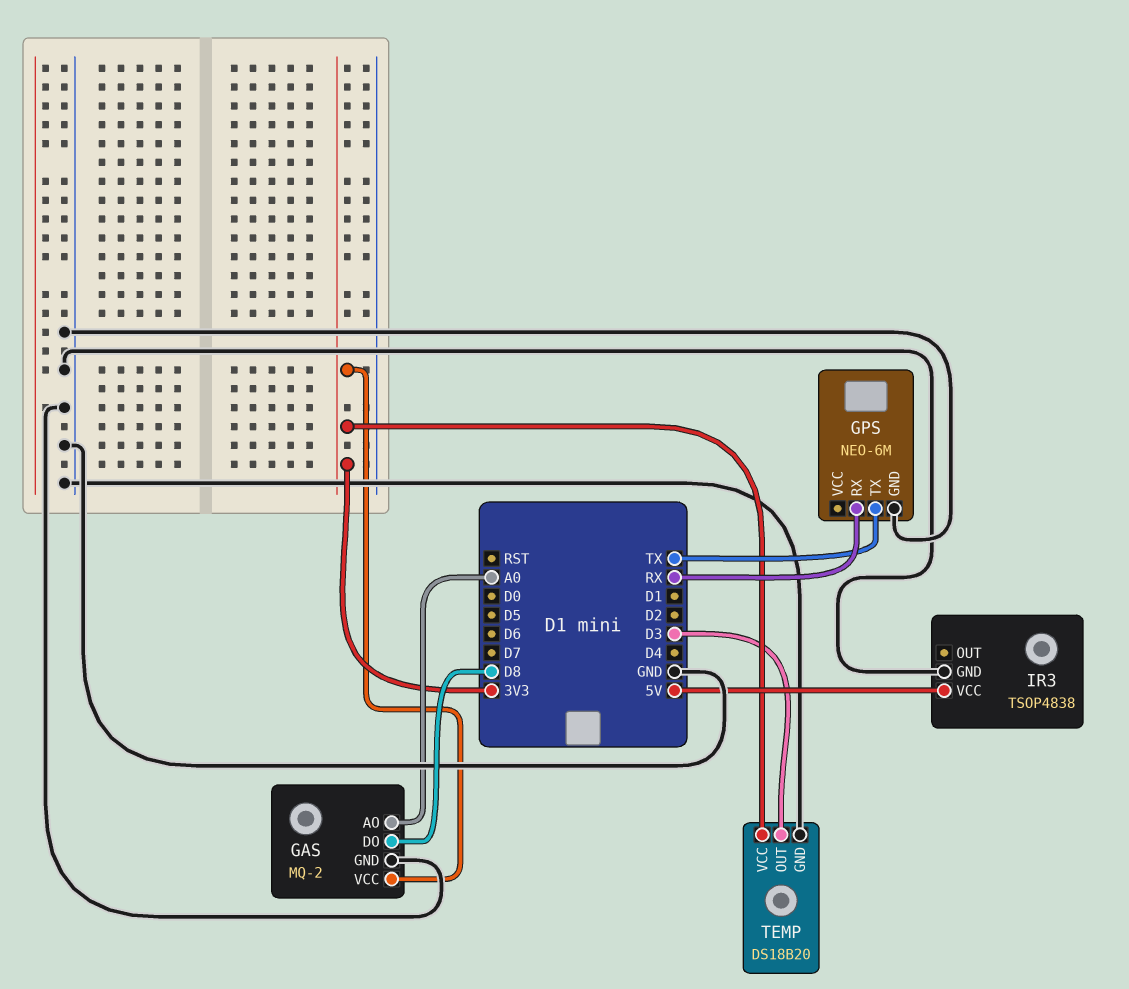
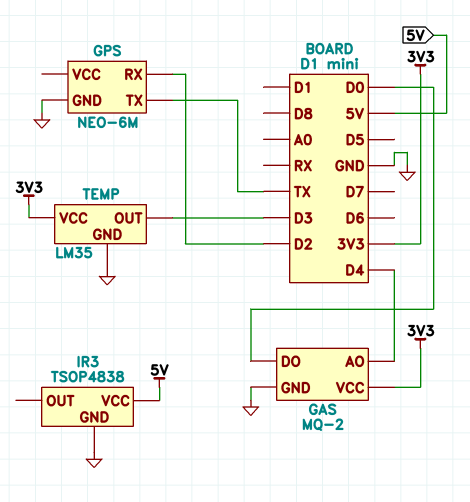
GAS pin AO: A0 -> D4
GAS pin DO: D8 -> D0
GPS pin RX: RX -> D2
TEMP: DS18B20 -> LM35

